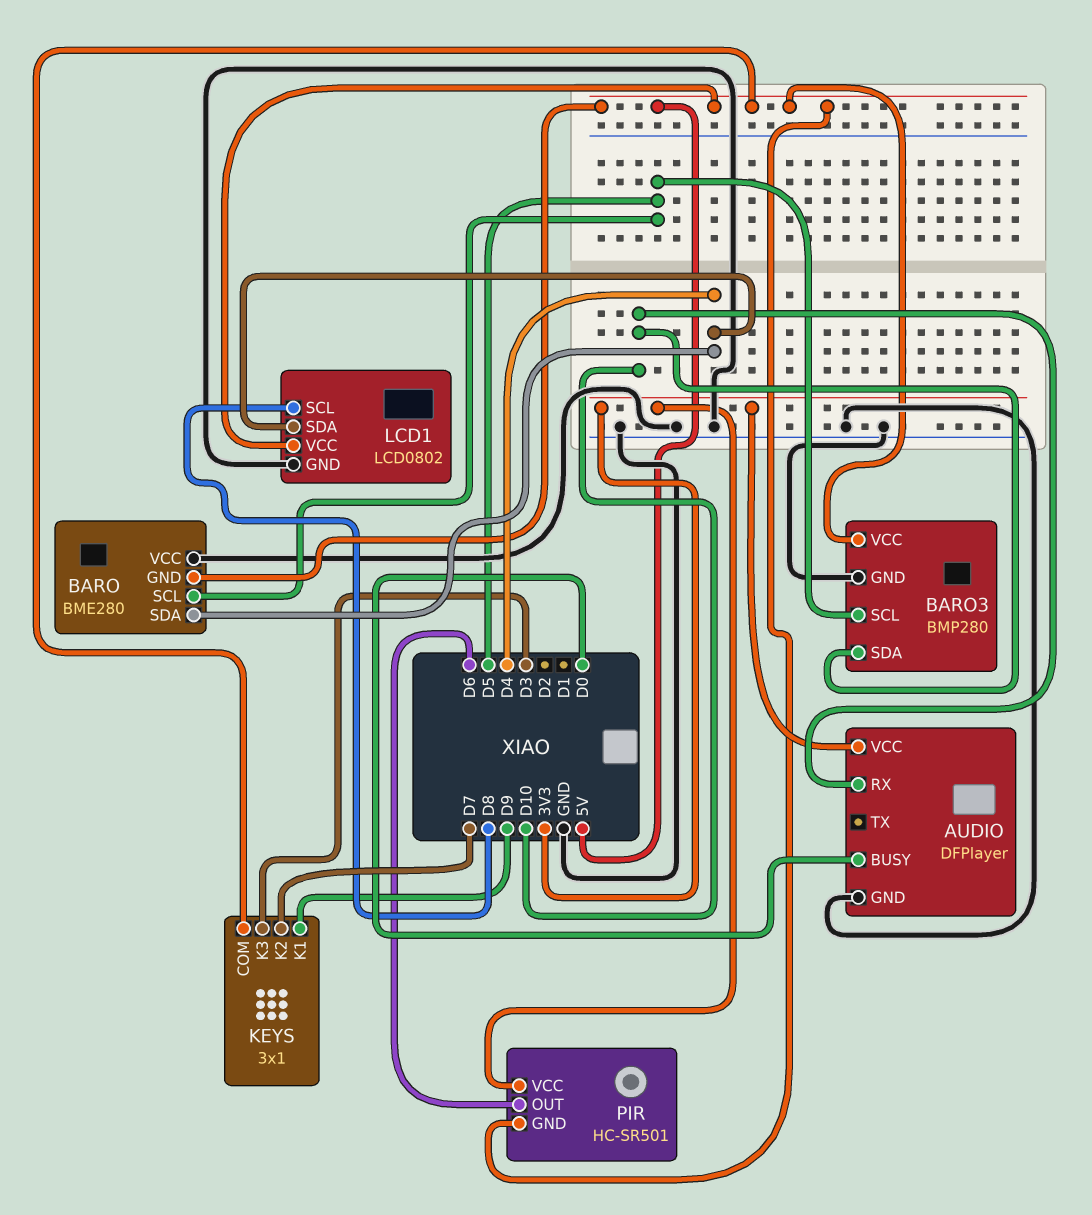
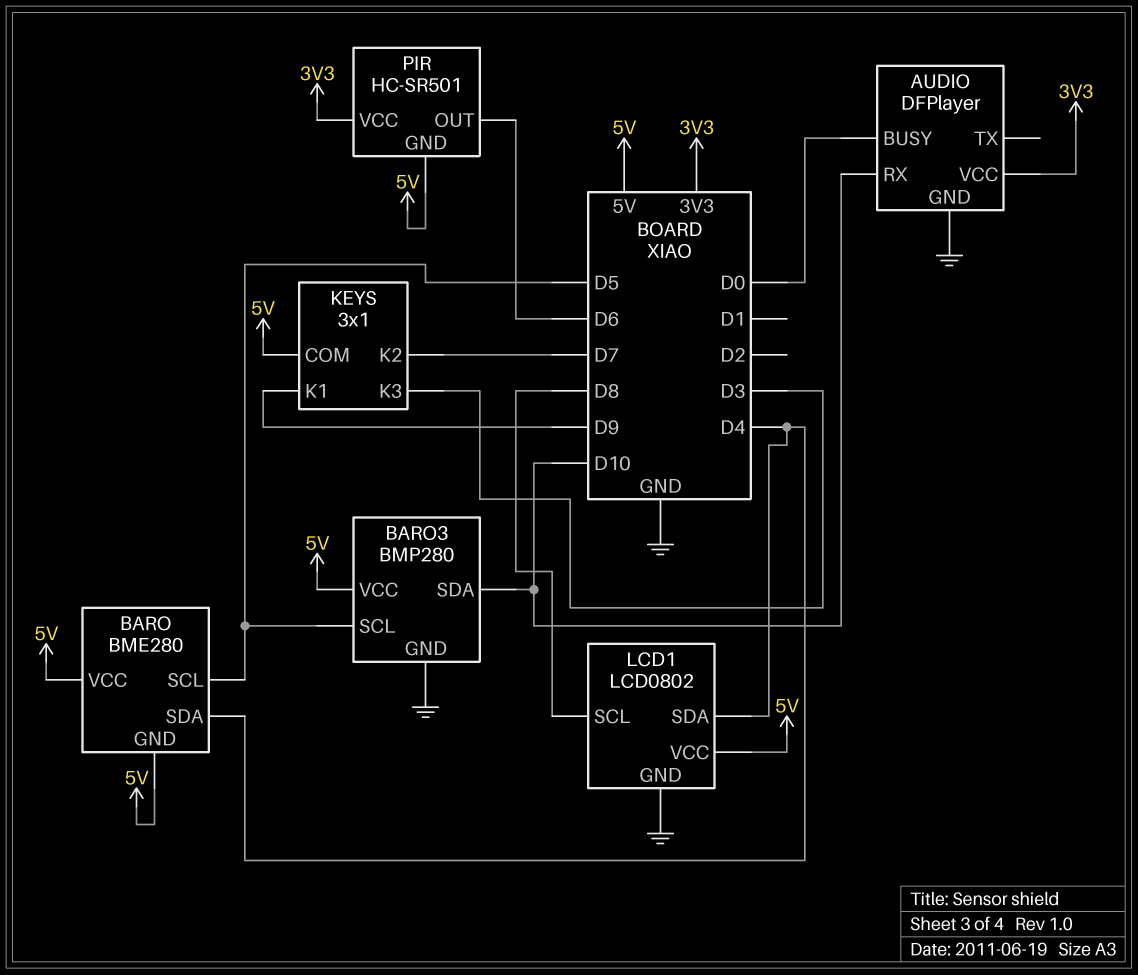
BARO pin VCC: GND -> 5V

